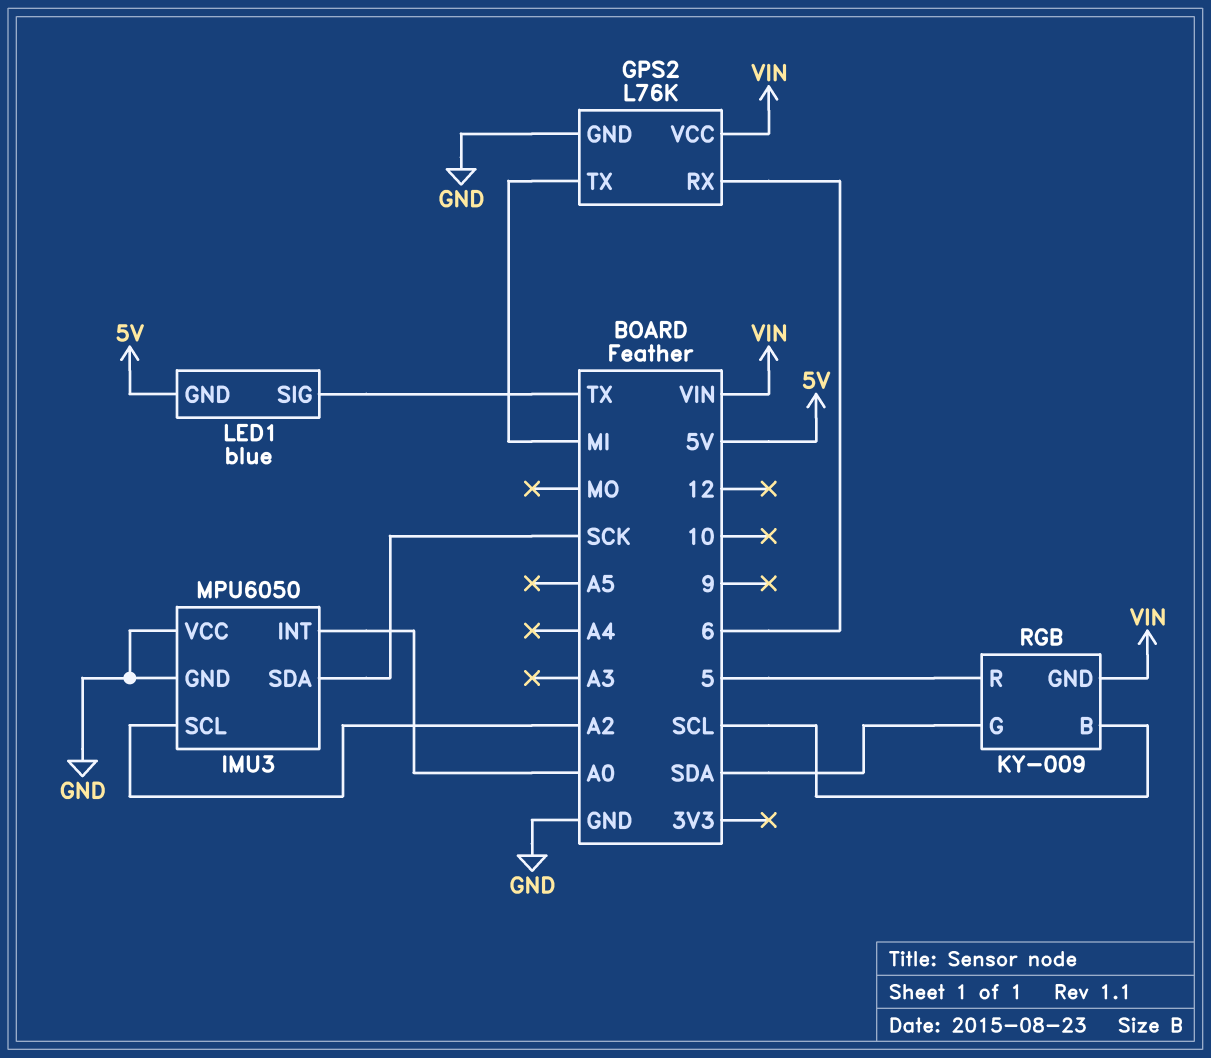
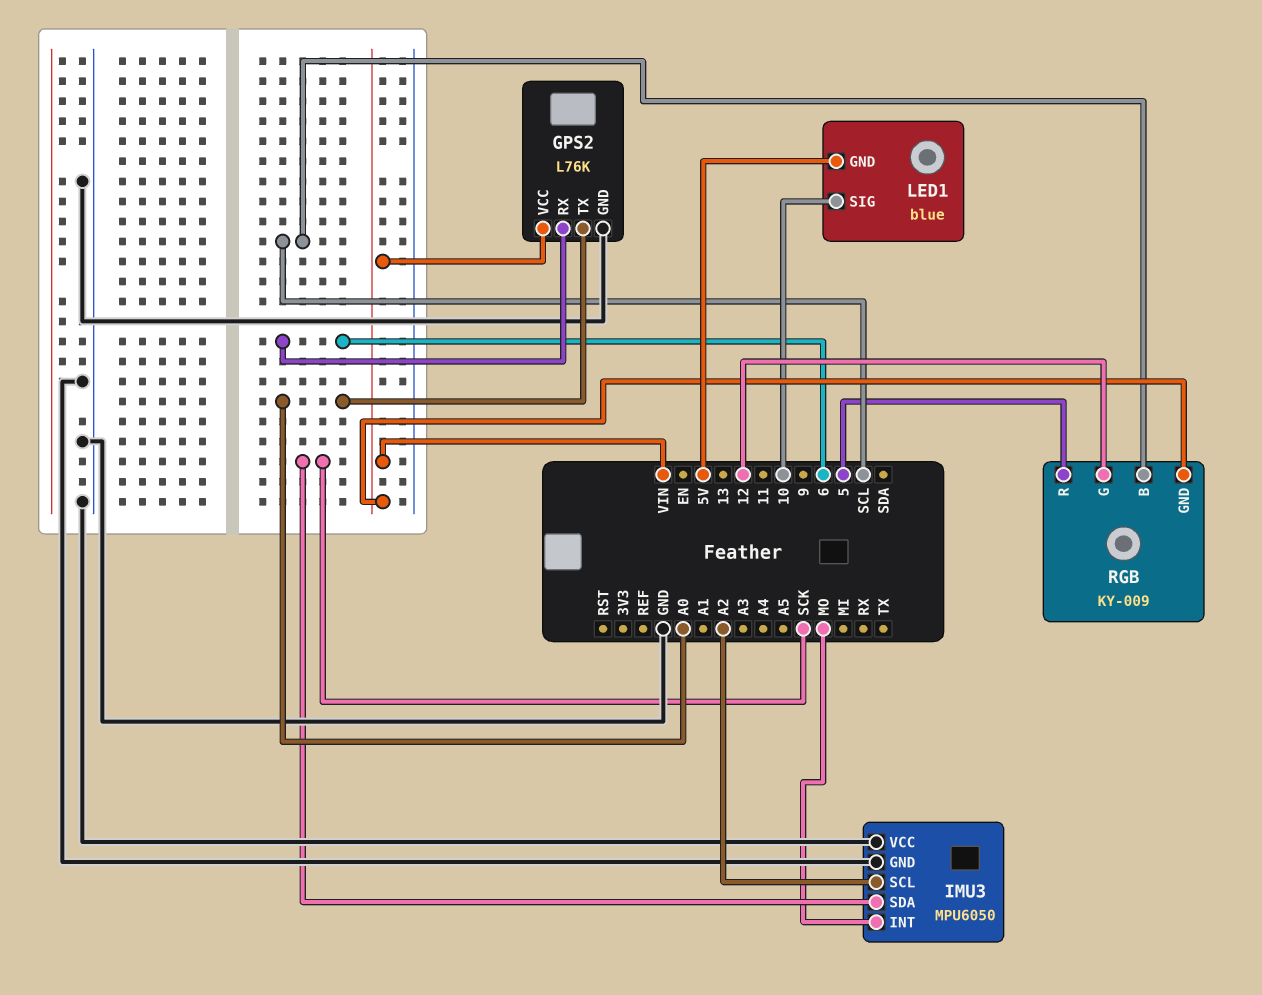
GPS2 pin TX: MI -> A0
IMU3 pin INT: A0 -> MO
LED1 pin SIG: TX -> 10
RGB pin G: SDA -> 12

